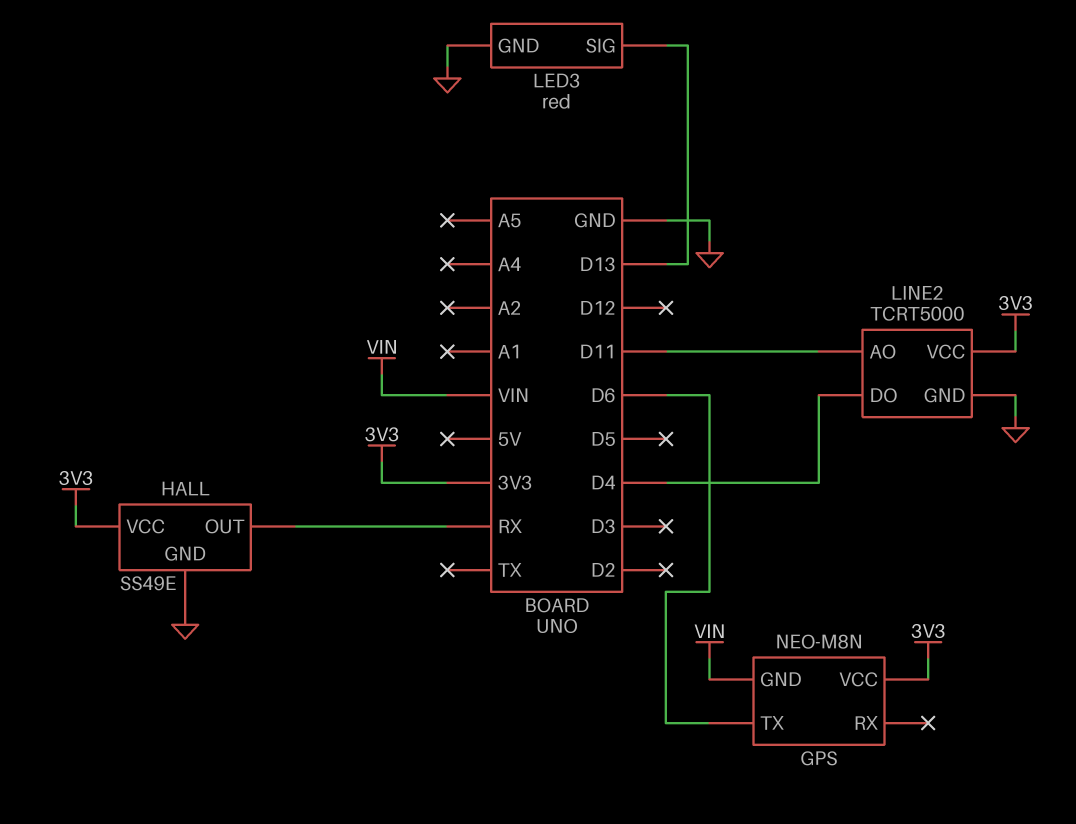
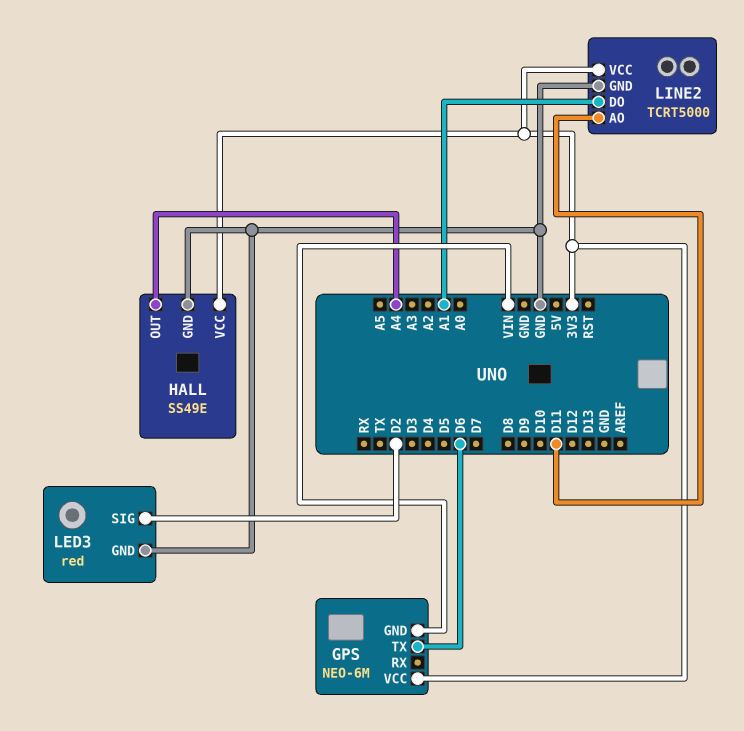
GPS: NEO-M8N -> NEO-6M
HALL pin OUT: RX -> A4
LED3 pin SIG: D13 -> D2
LINE2 pin DO: D4 -> A1

